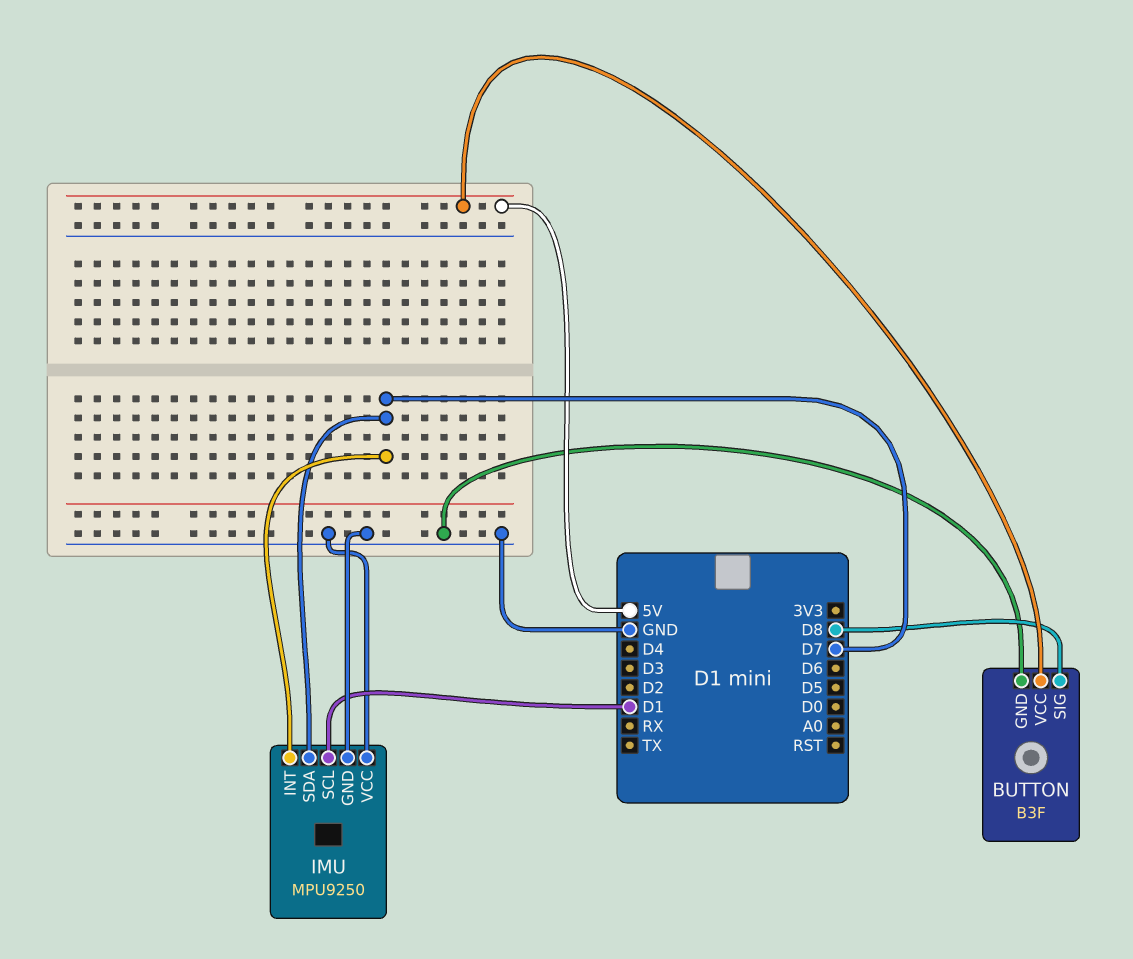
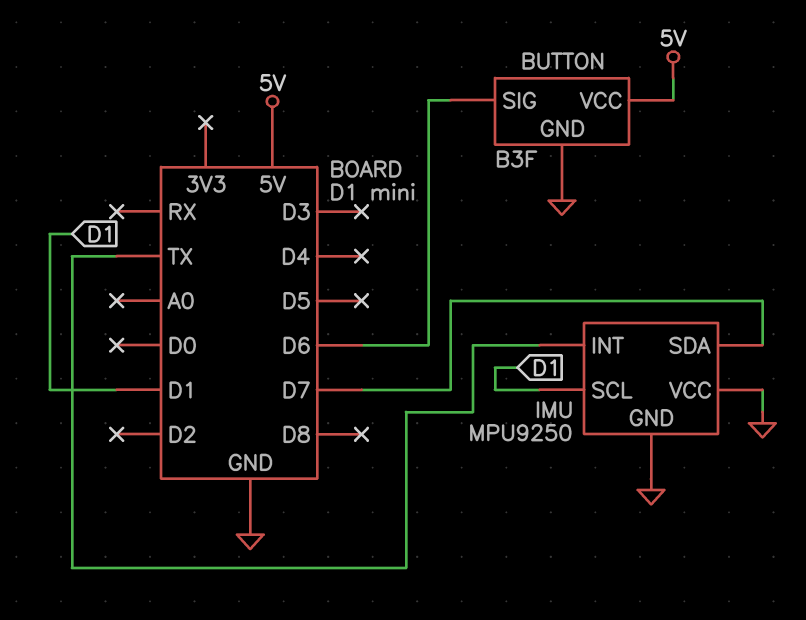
BUTTON pin SIG: D8 -> D6
IMU pin INT: D7 -> TX

